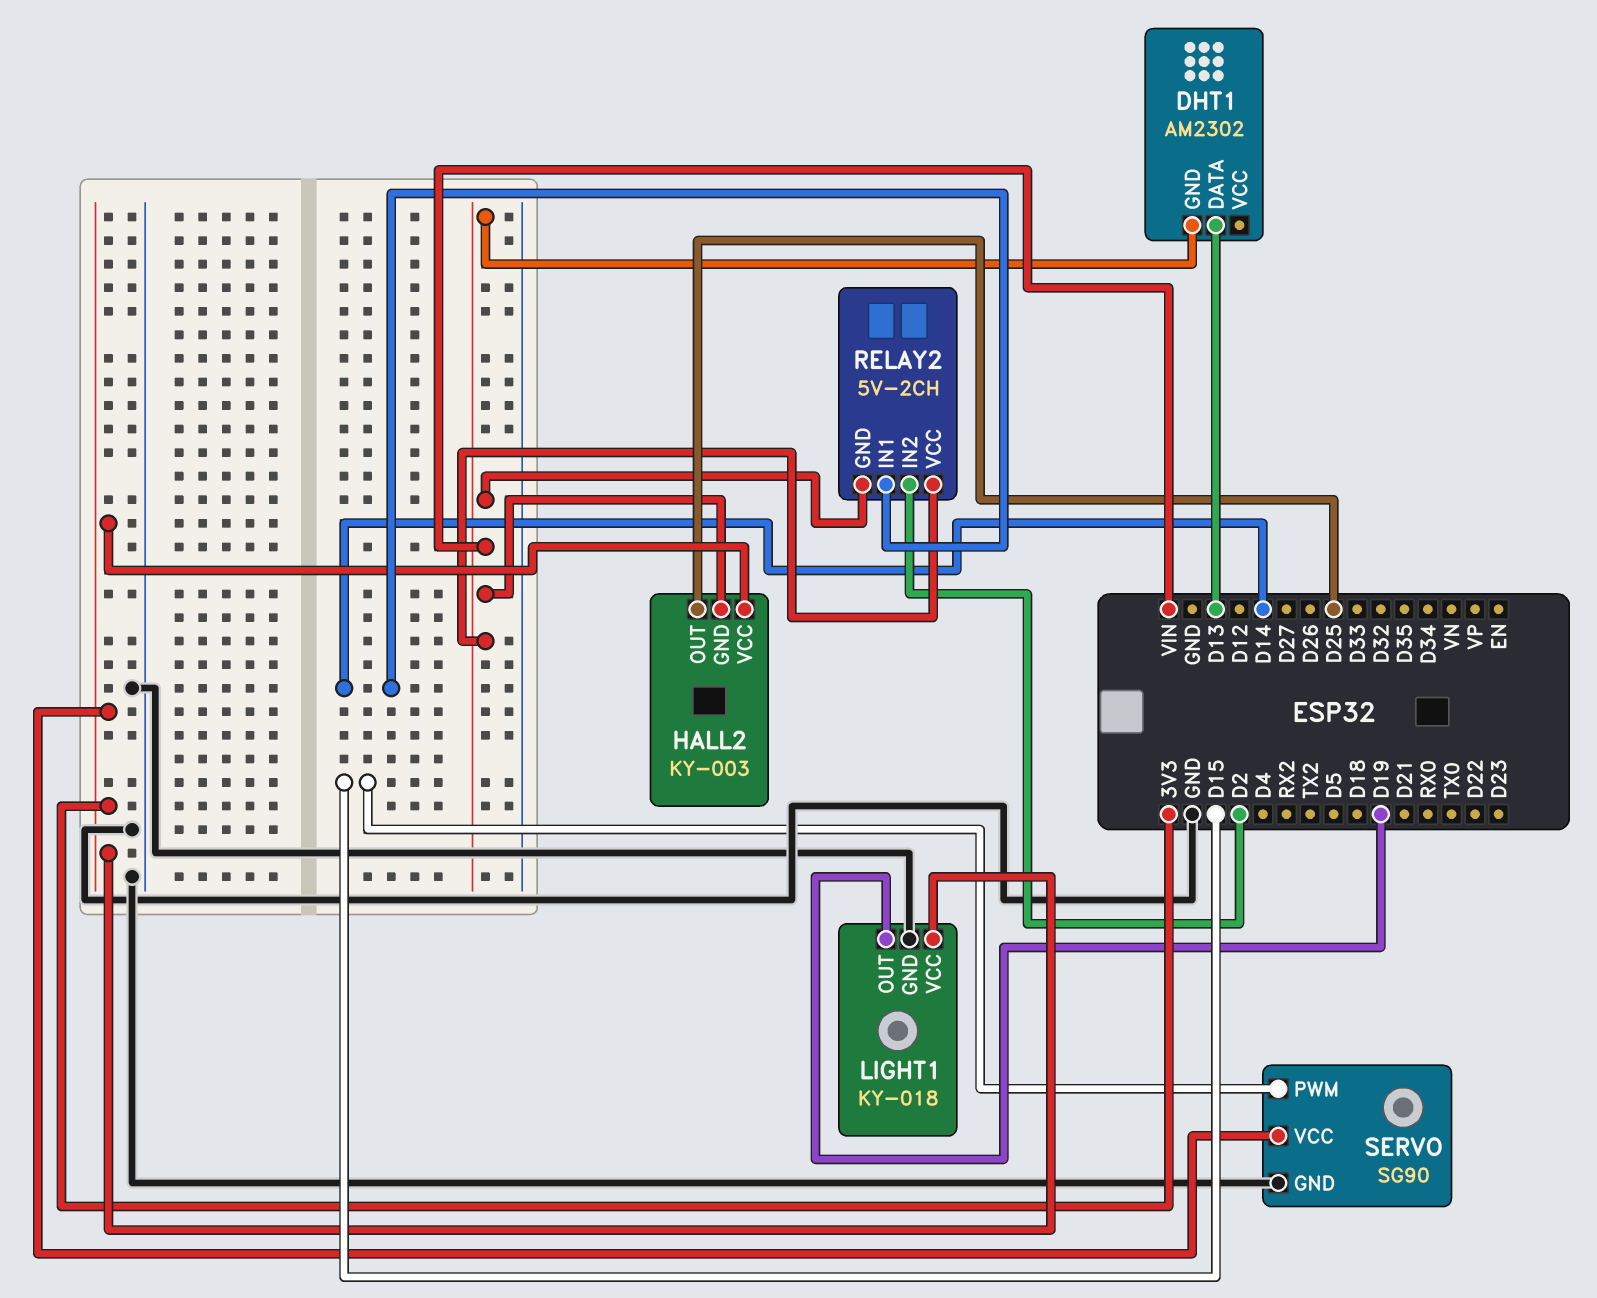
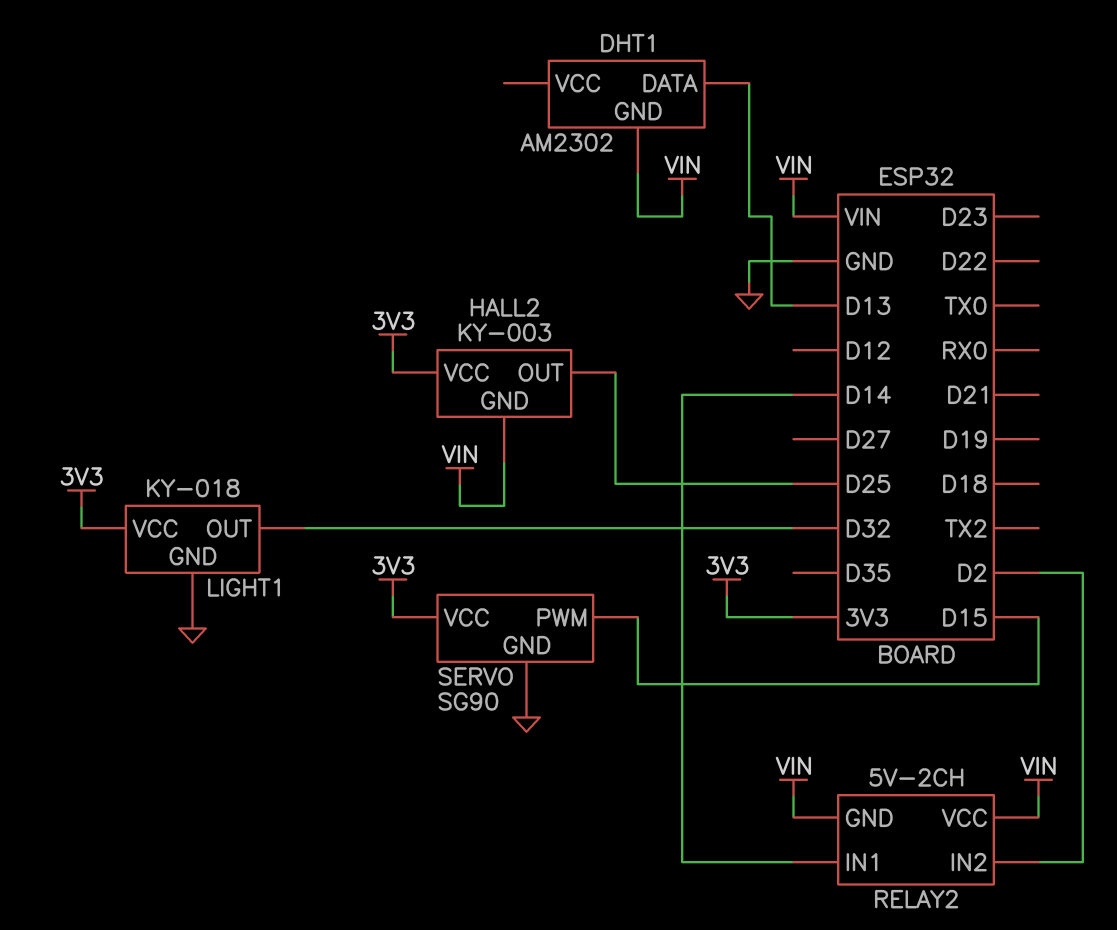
LIGHT1 pin OUT: D19 -> D32

